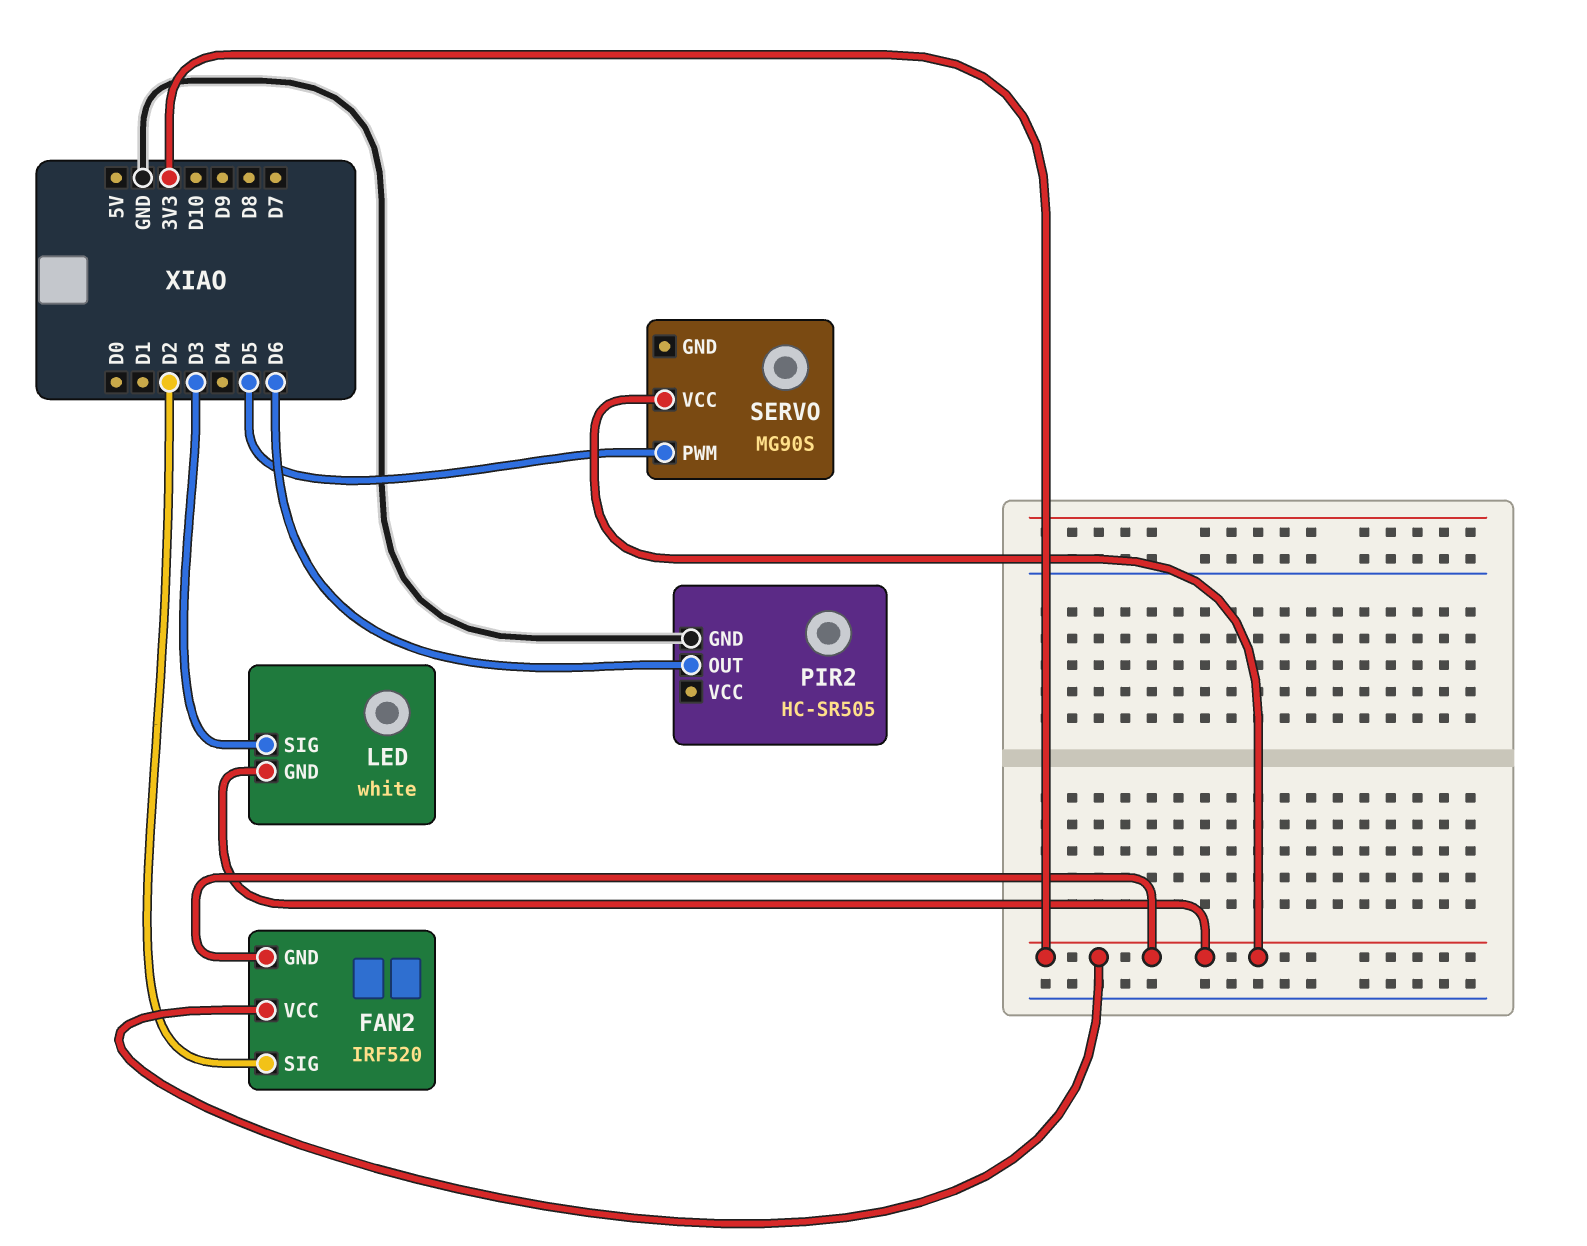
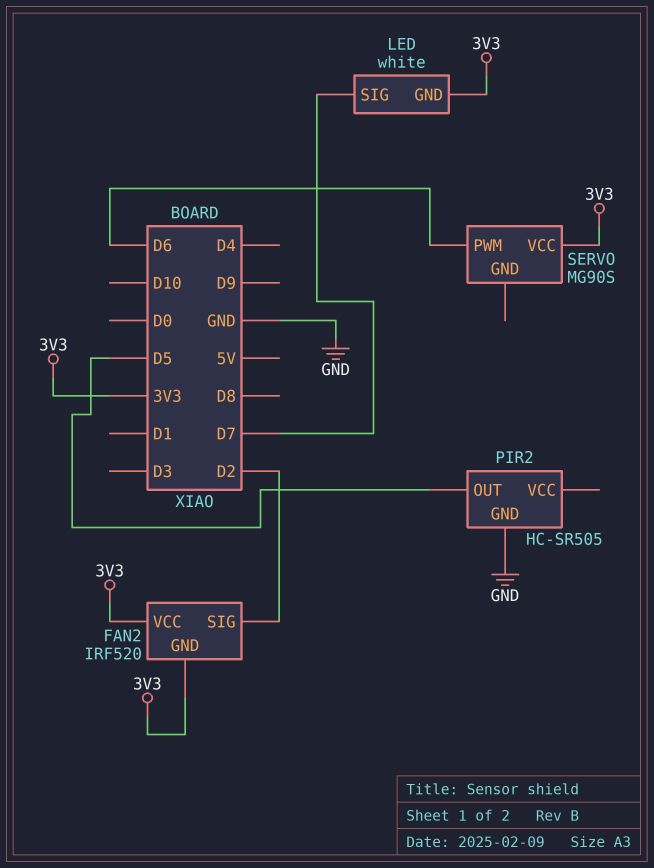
LED pin SIG: D3 -> D7
PIR2 pin OUT: D6 -> D5
SERVO pin PWM: D5 -> D6

